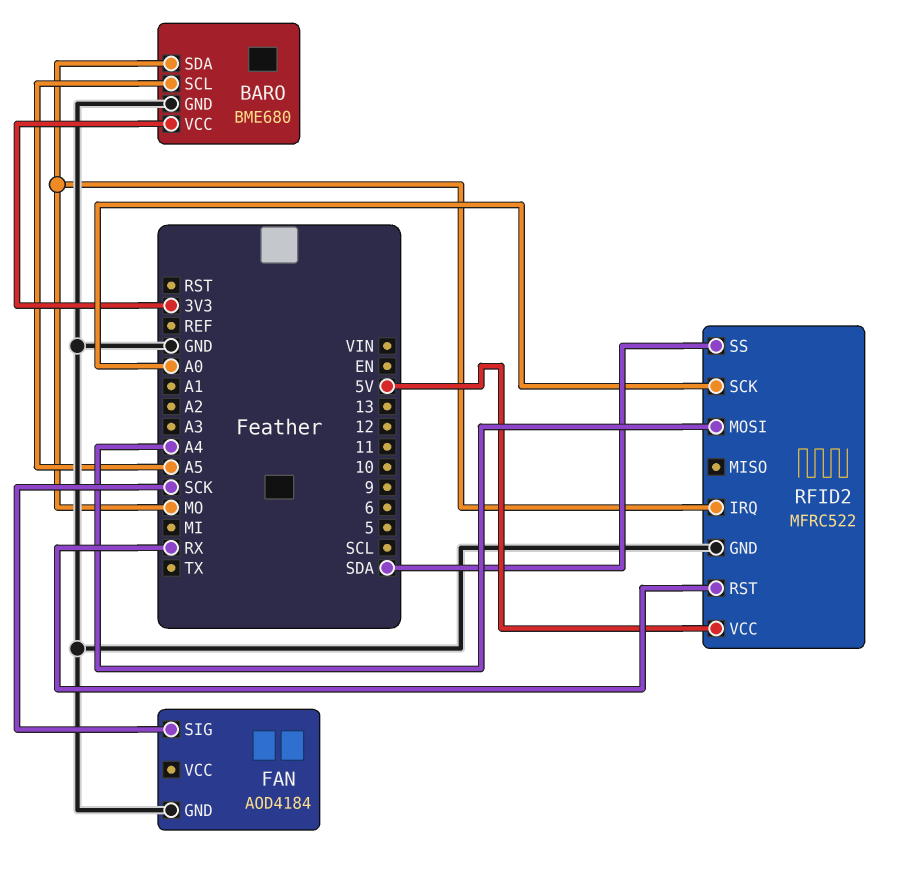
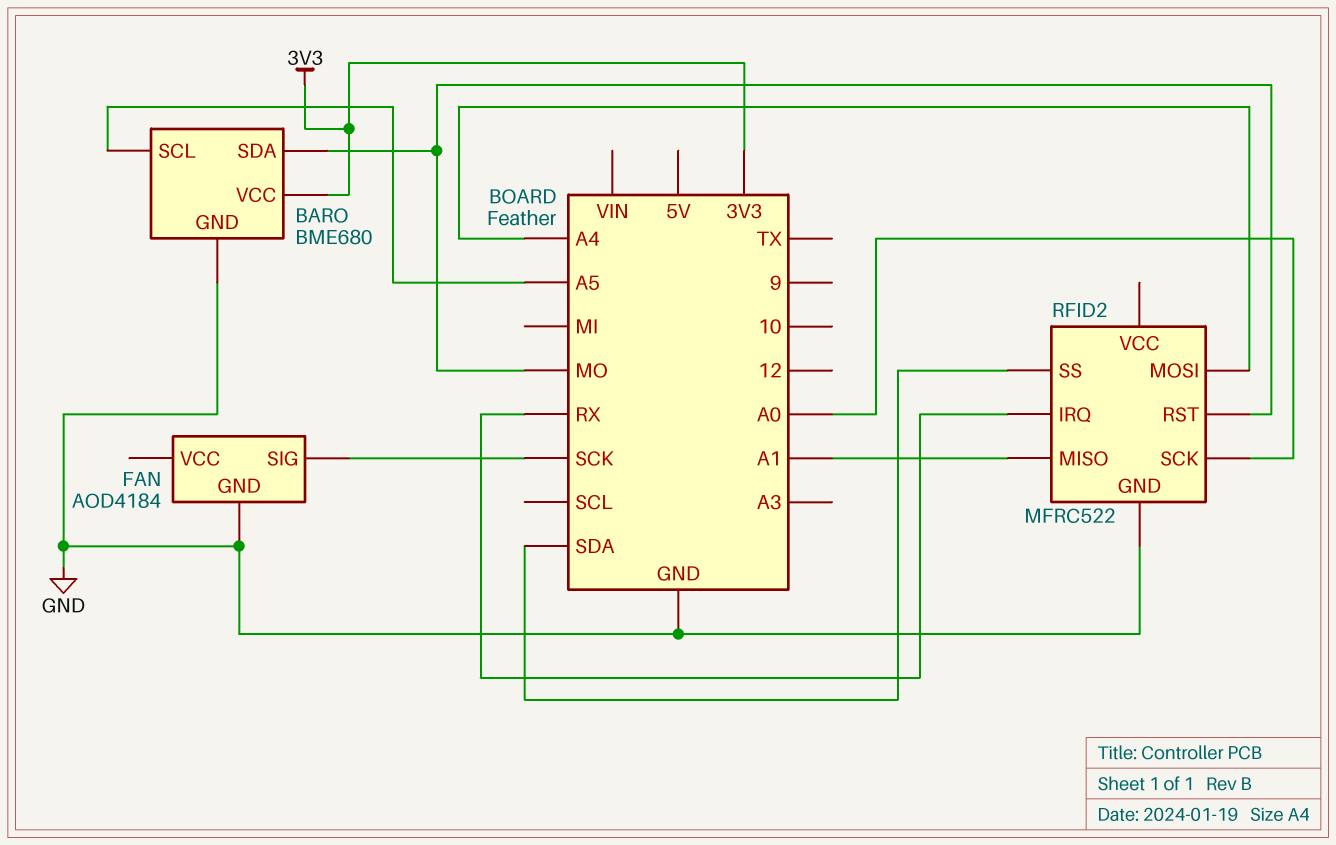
RFID2 pin IRQ: MO -> RX
RFID2 pin MISO: none -> A1
RFID2 pin RST: RX -> MO
RFID2 pin VCC: 5V -> none

